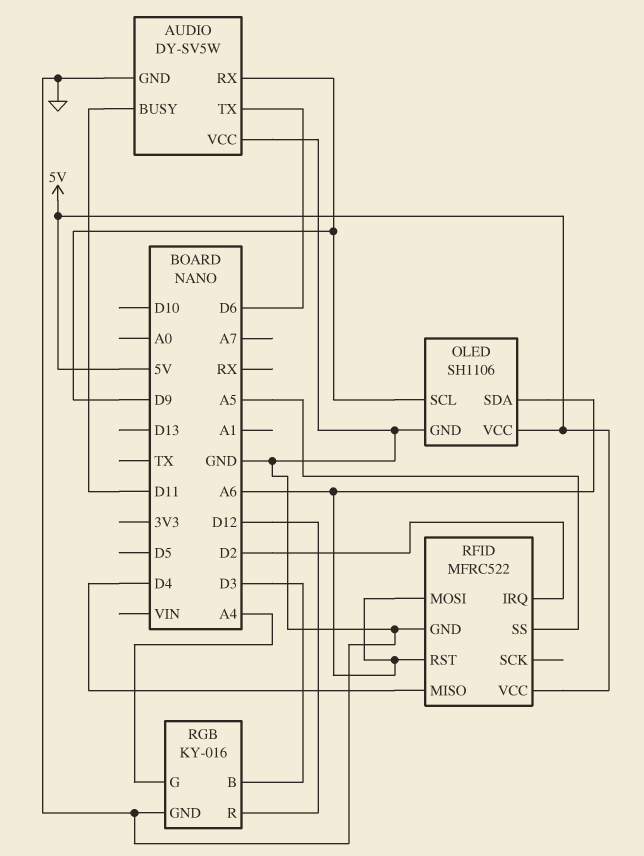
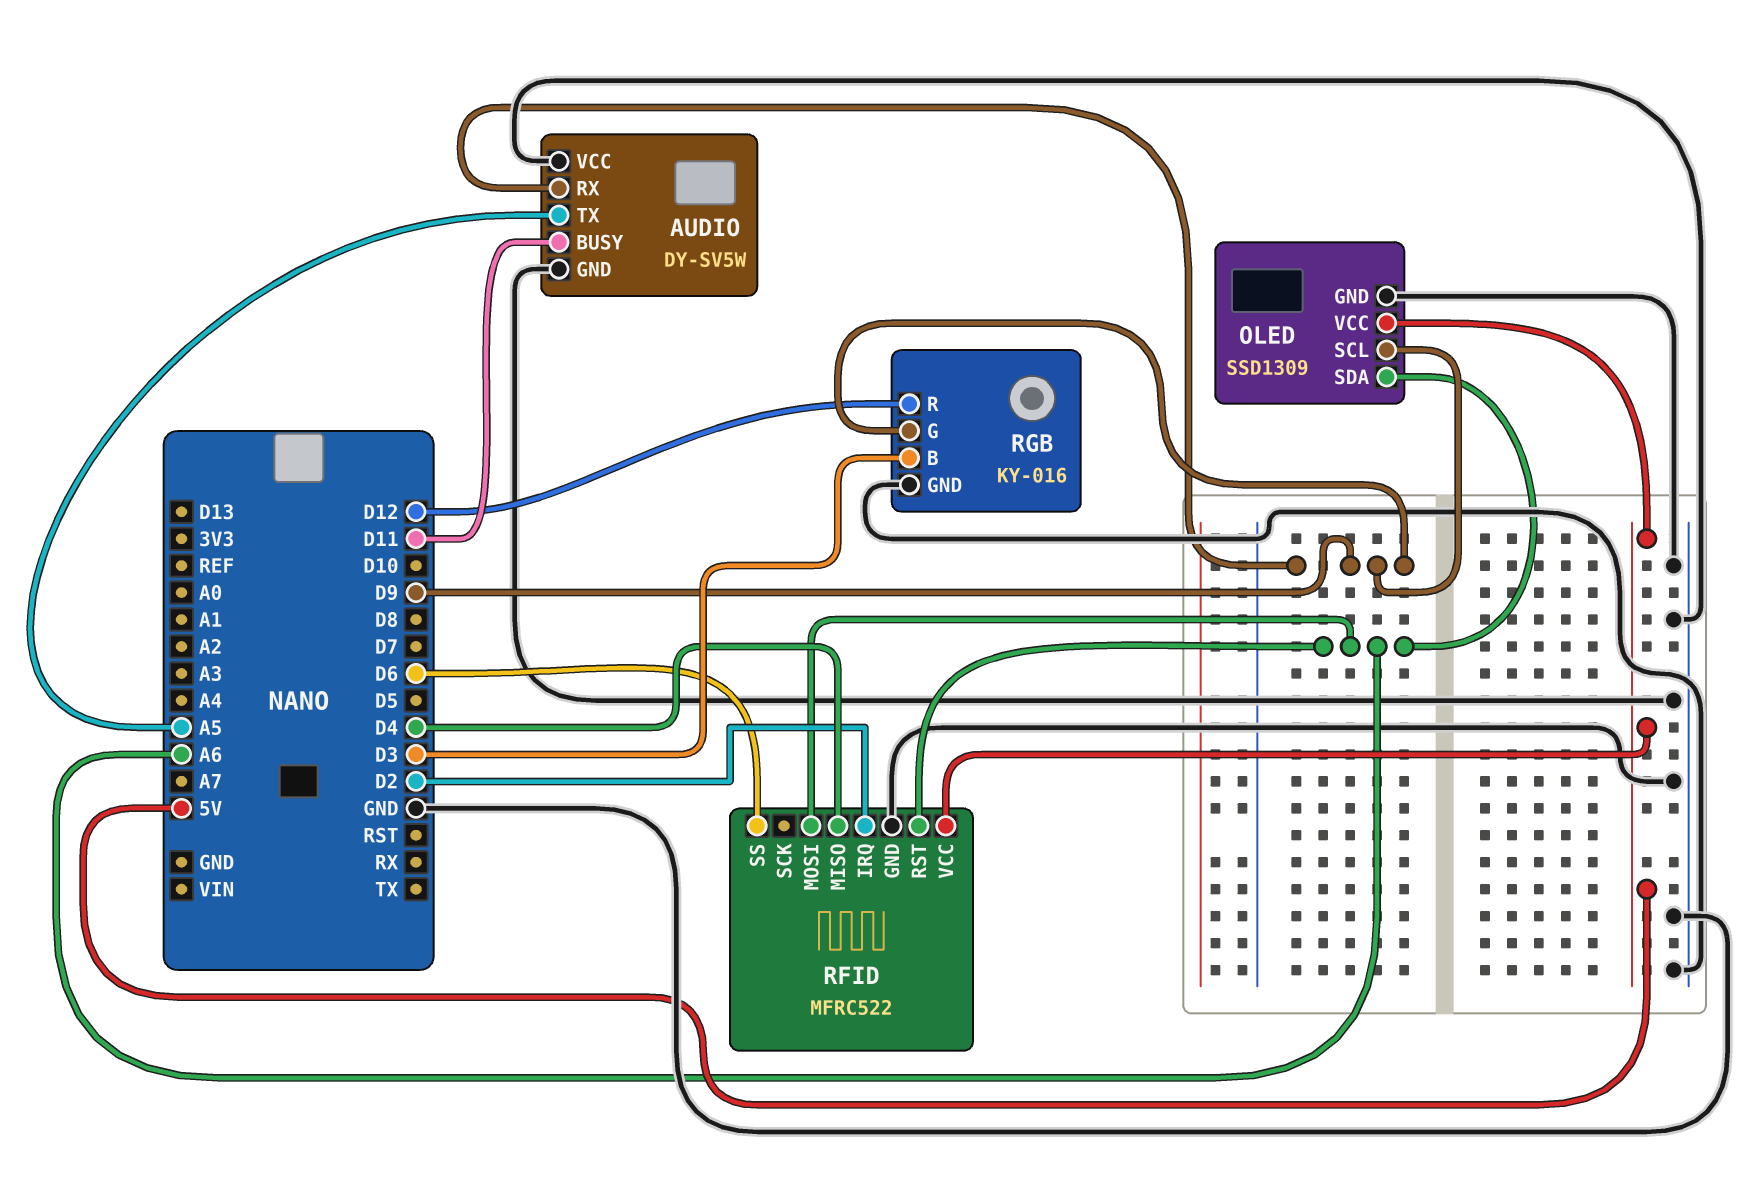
AUDIO pin TX: D6 -> A5
OLED: SH1106 -> SSD1309
RFID pin SS: A5 -> D6
RGB pin G: A4 -> D9

